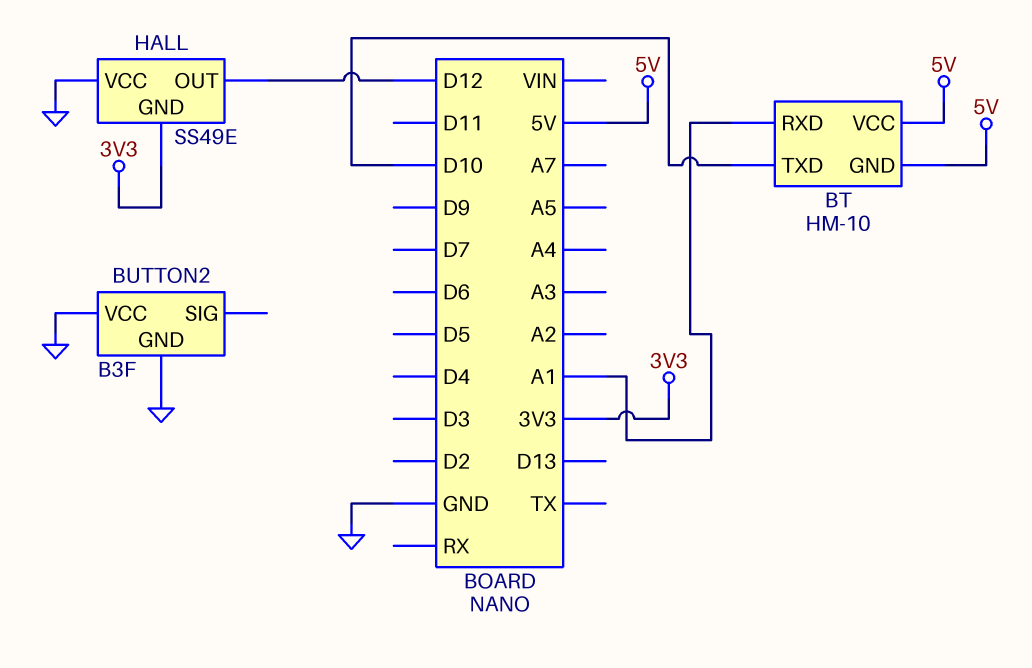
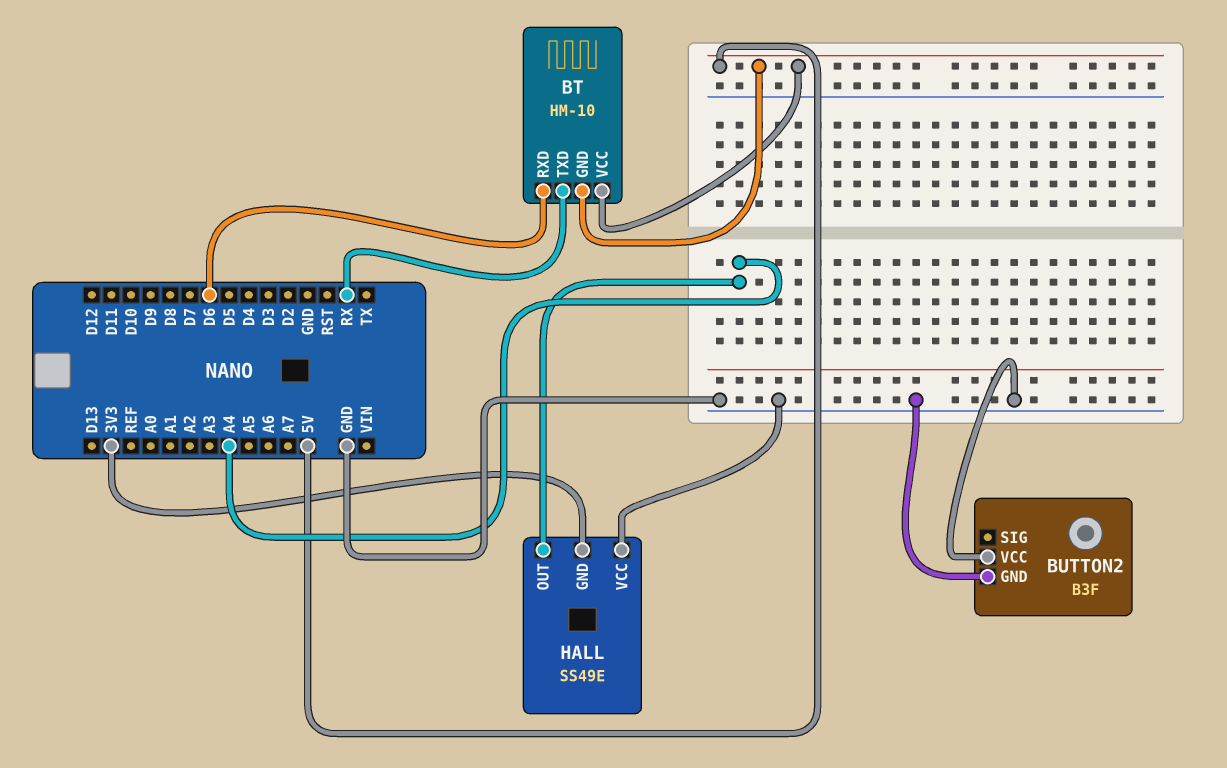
BT pin RXD: A1 -> D6
BT pin TXD: D10 -> RX
HALL pin OUT: D12 -> A4

